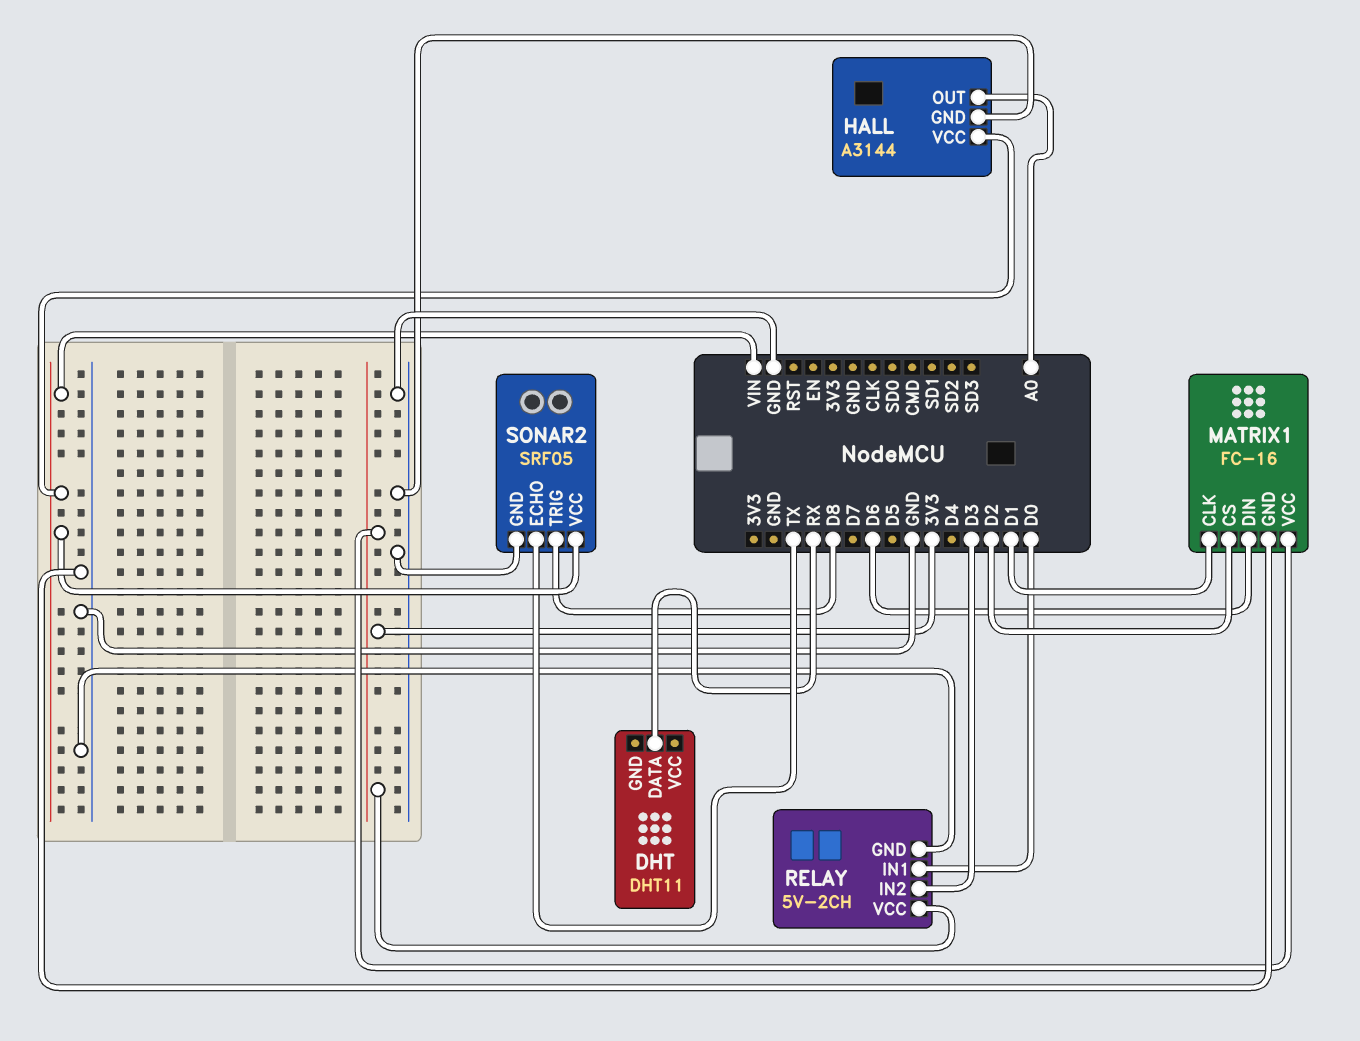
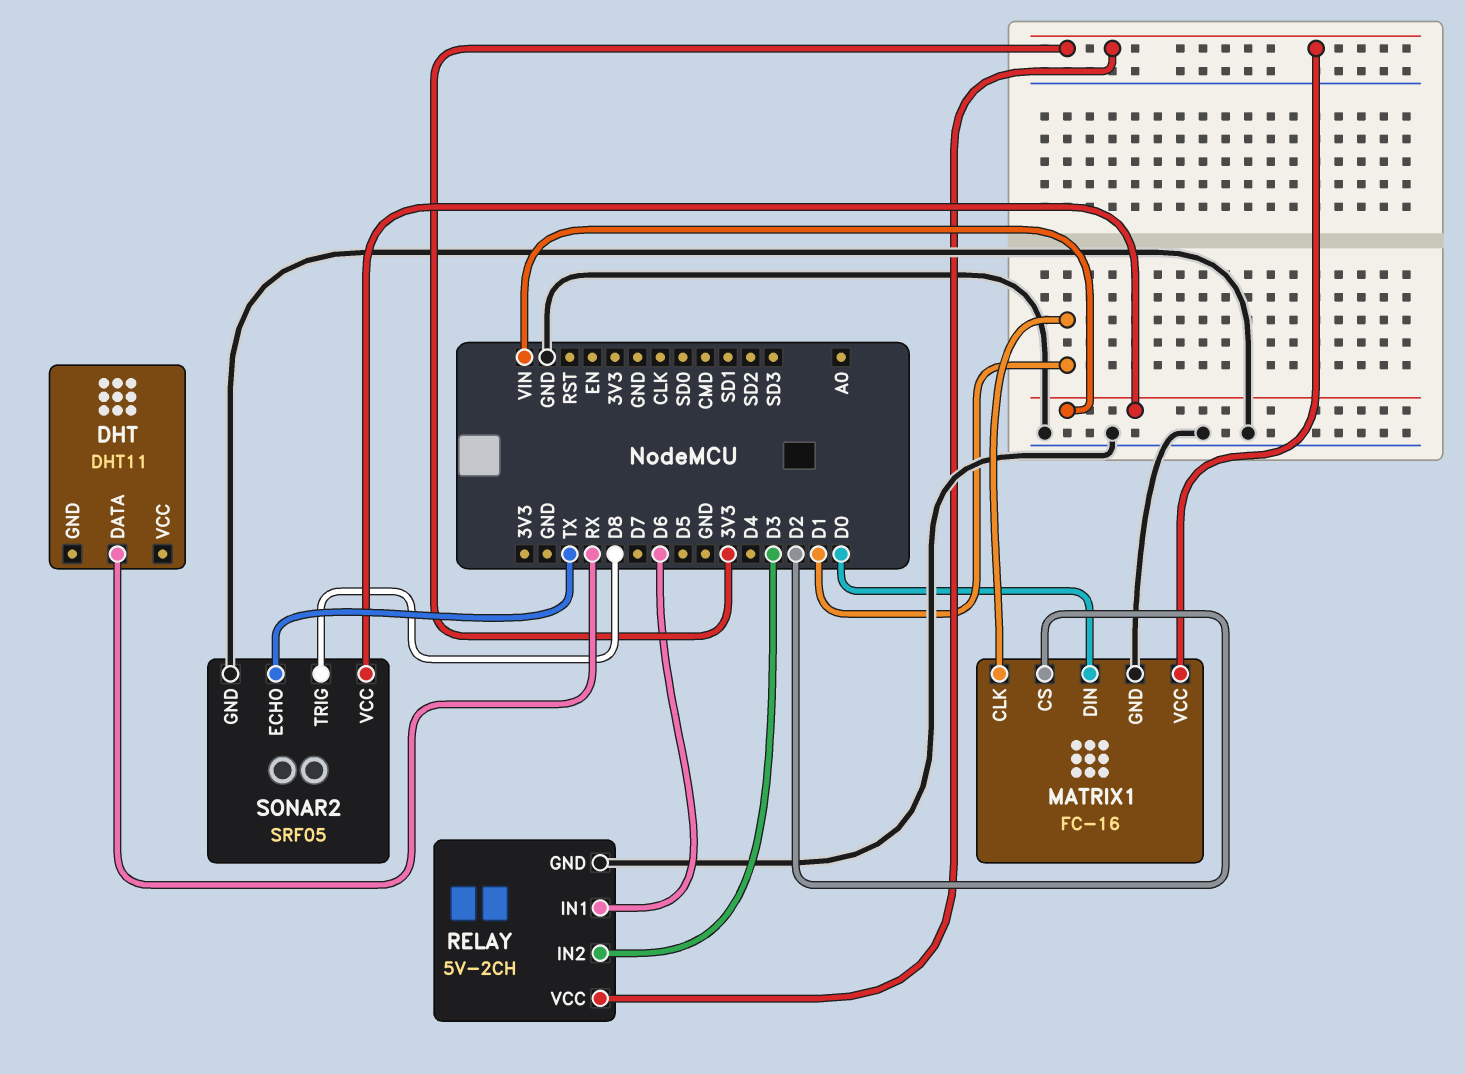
HALL: A3144 -> none
HALL pin GND: GND -> none
HALL pin OUT: A0 -> none
HALL pin VCC: VIN -> none
MATRIX1 pin DIN: D6 -> D0
RELAY pin IN1: D0 -> D6

